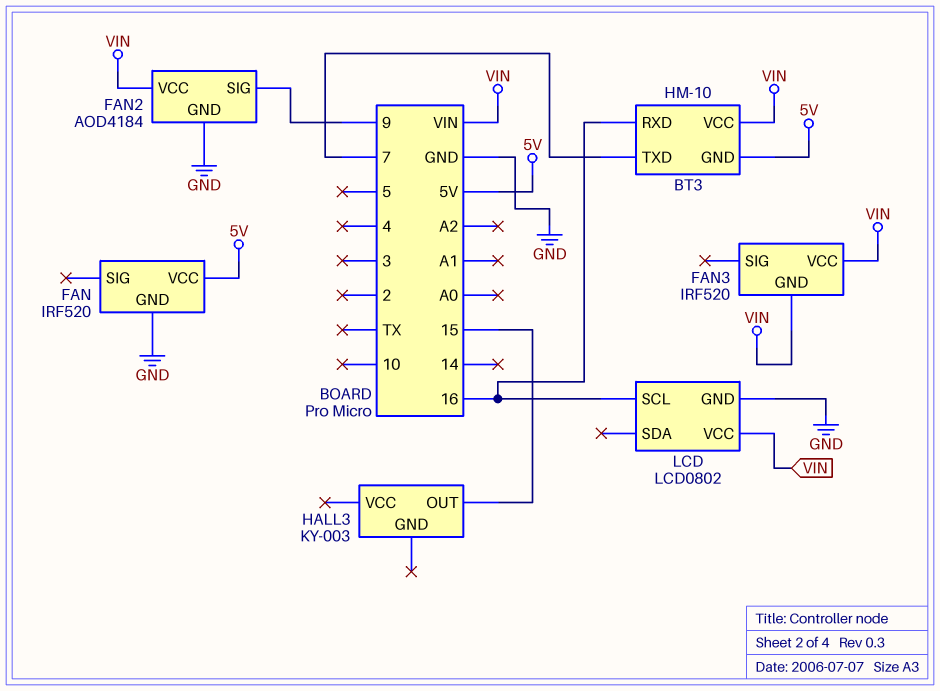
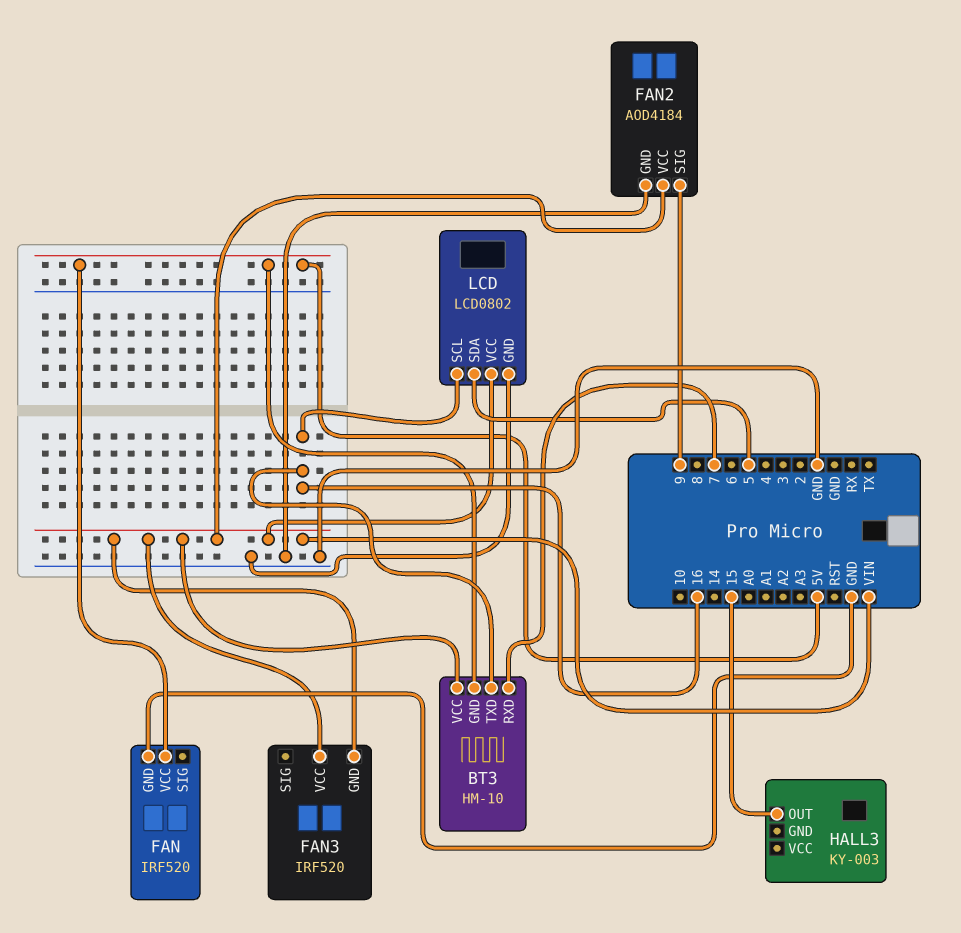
BT3 pin RXD: 16 -> 7
BT3 pin TXD: 7 -> 16
LCD pin SDA: none -> 5

